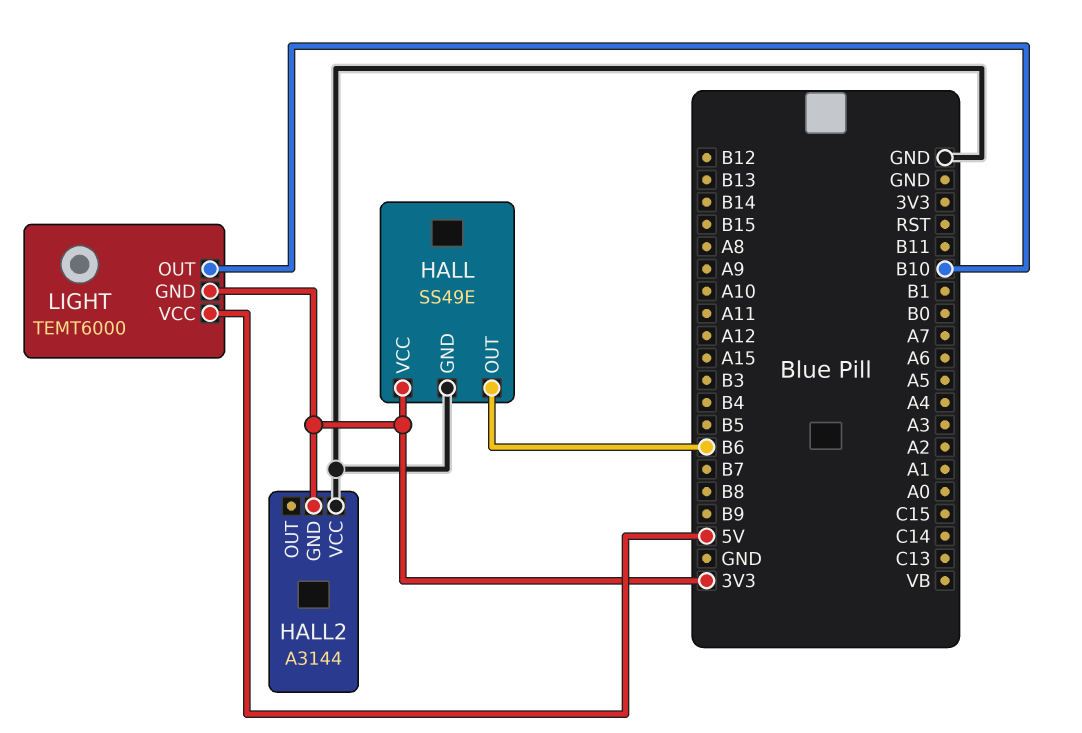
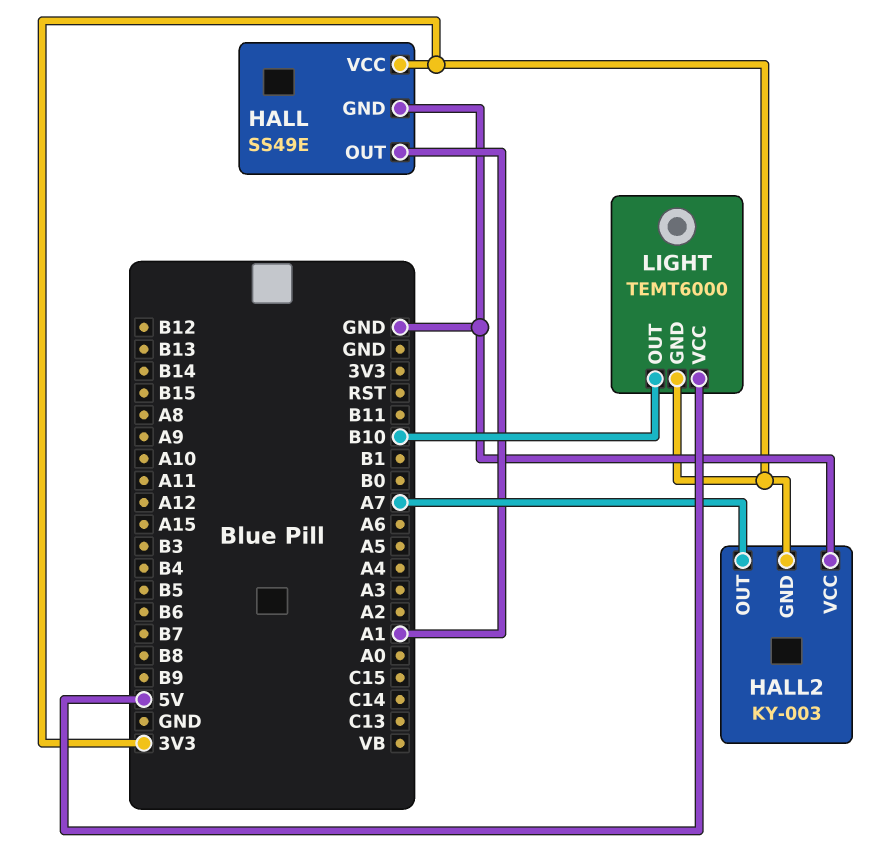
HALL pin OUT: B6 -> A1
HALL2: A3144 -> KY-003
HALL2 pin OUT: none -> A7

